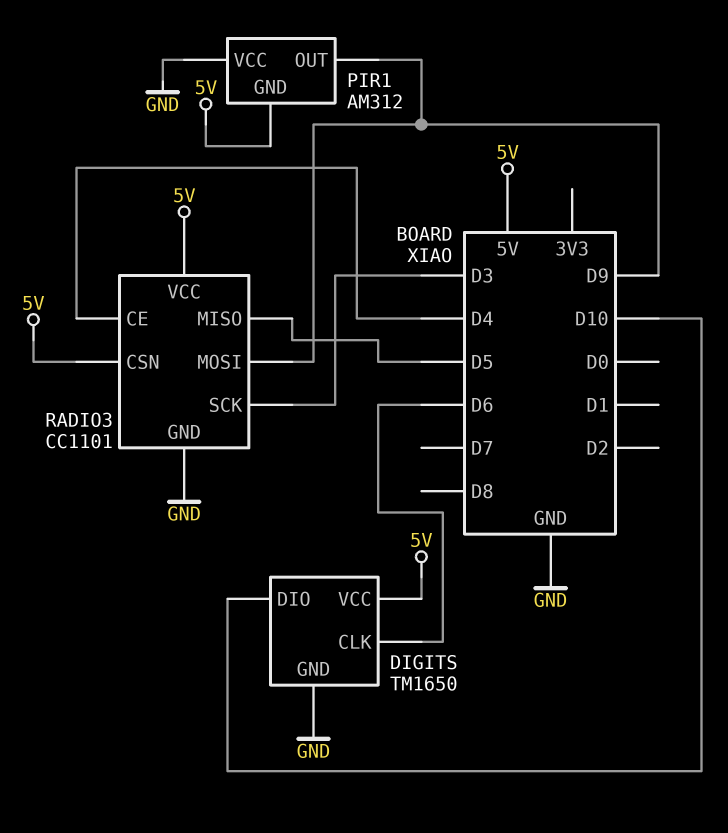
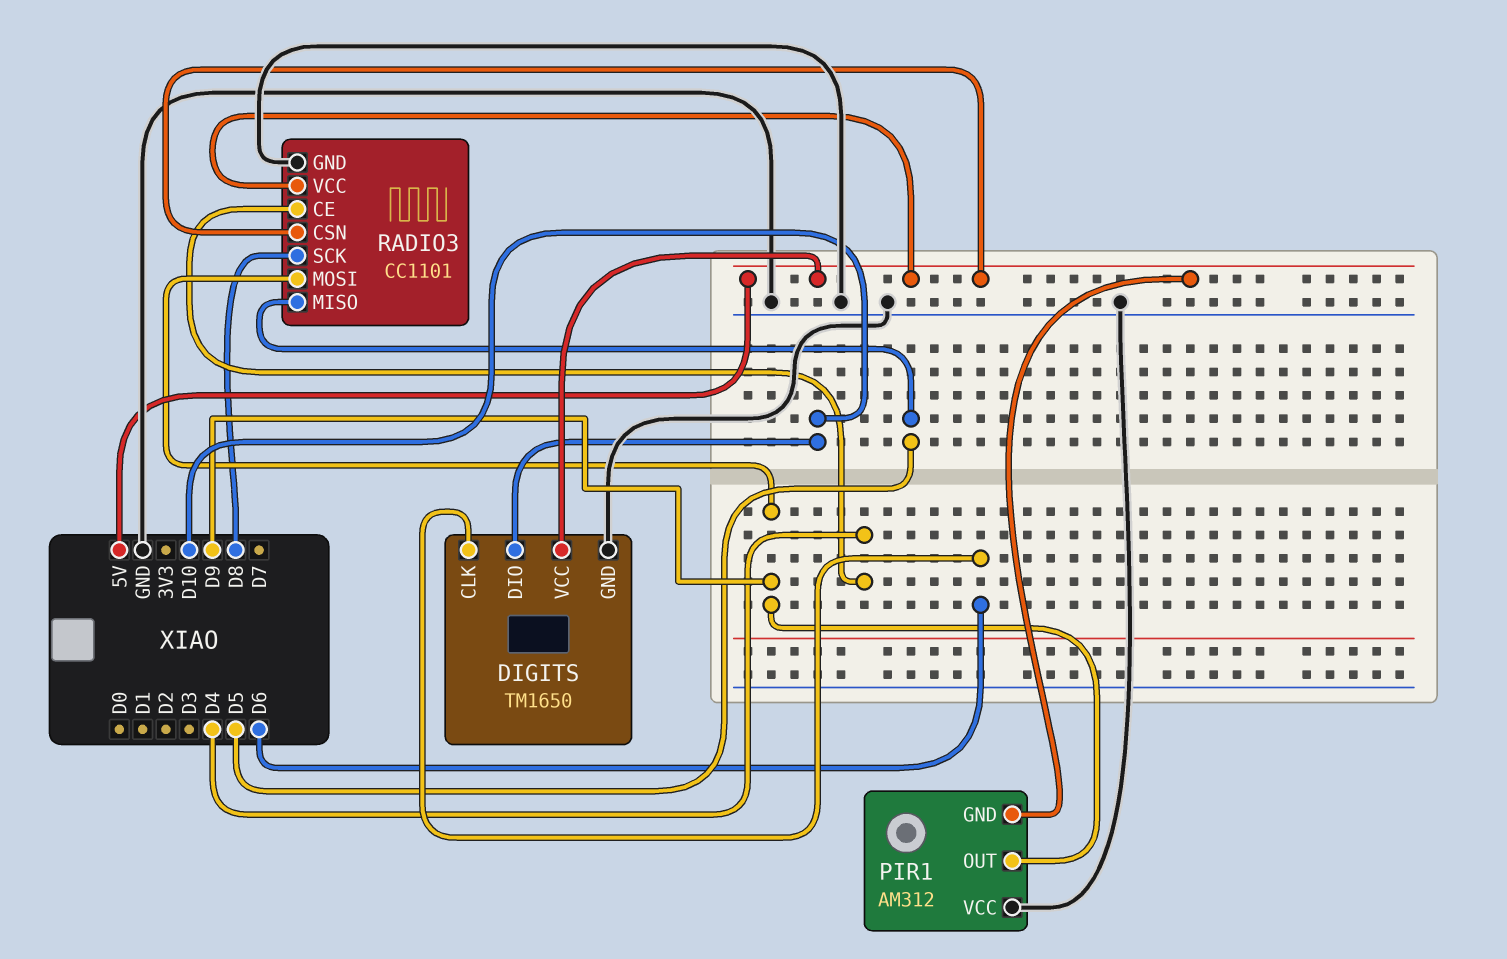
RADIO3 pin SCK: D3 -> D8

